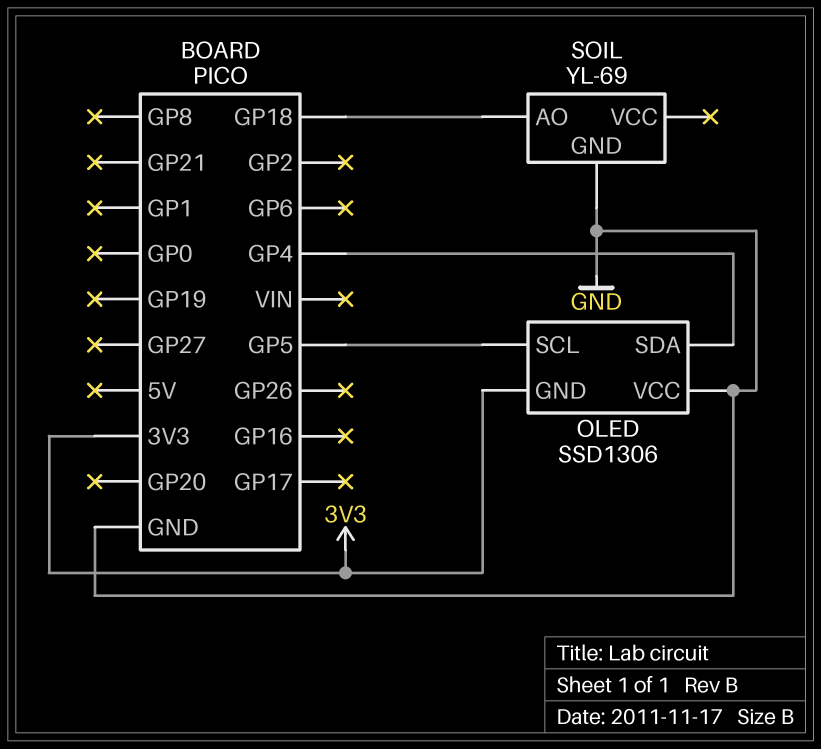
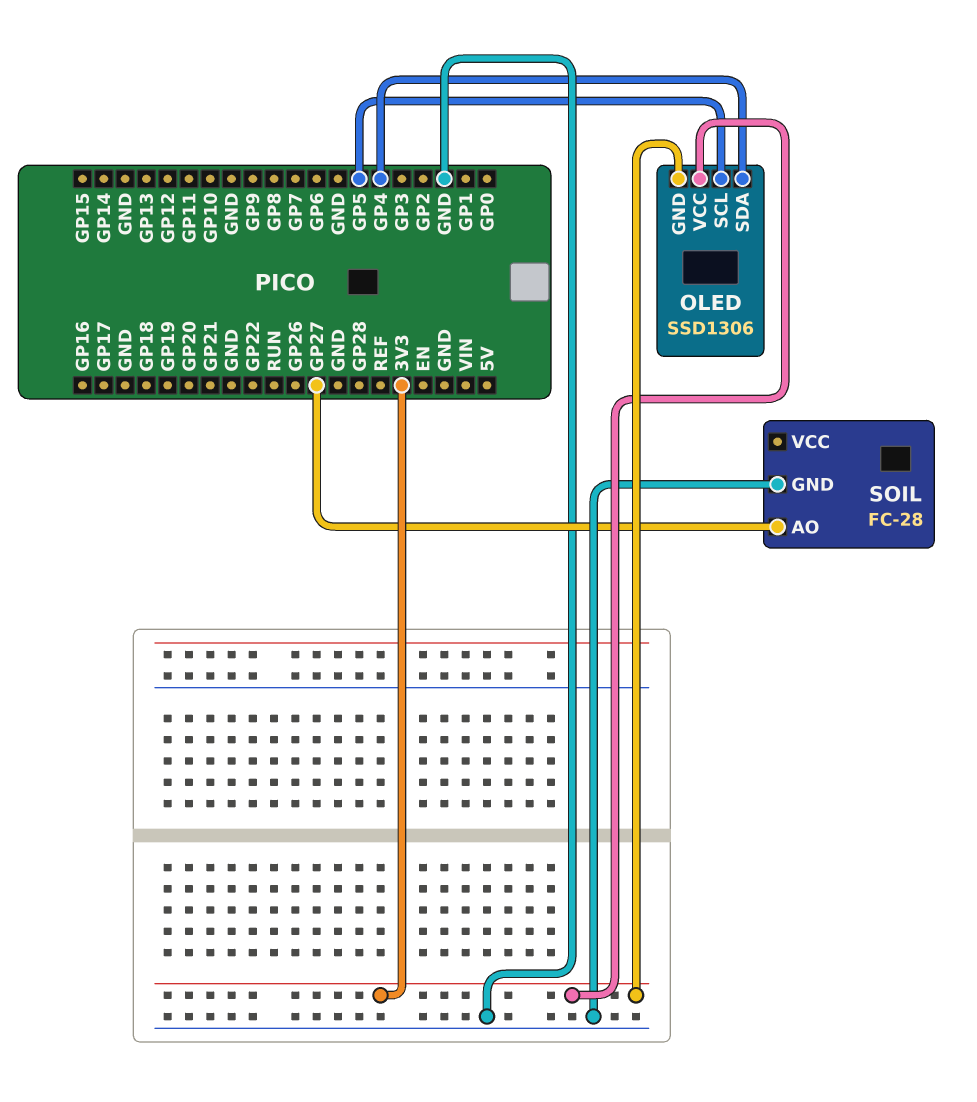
OLED pin VCC: GND -> 3V3
SOIL: YL-69 -> FC-28
SOIL pin AO: GP18 -> GP27

